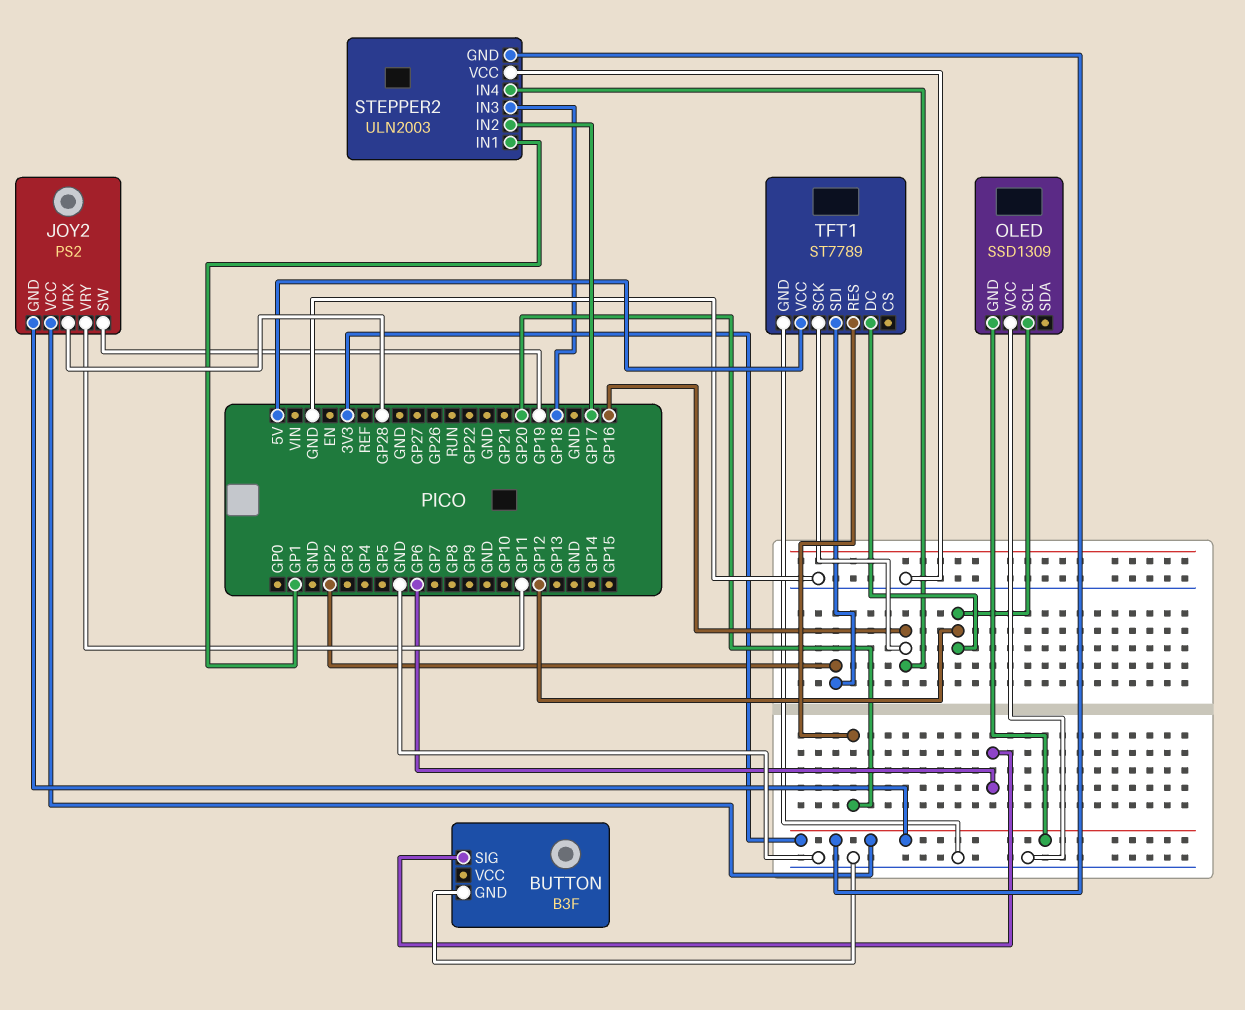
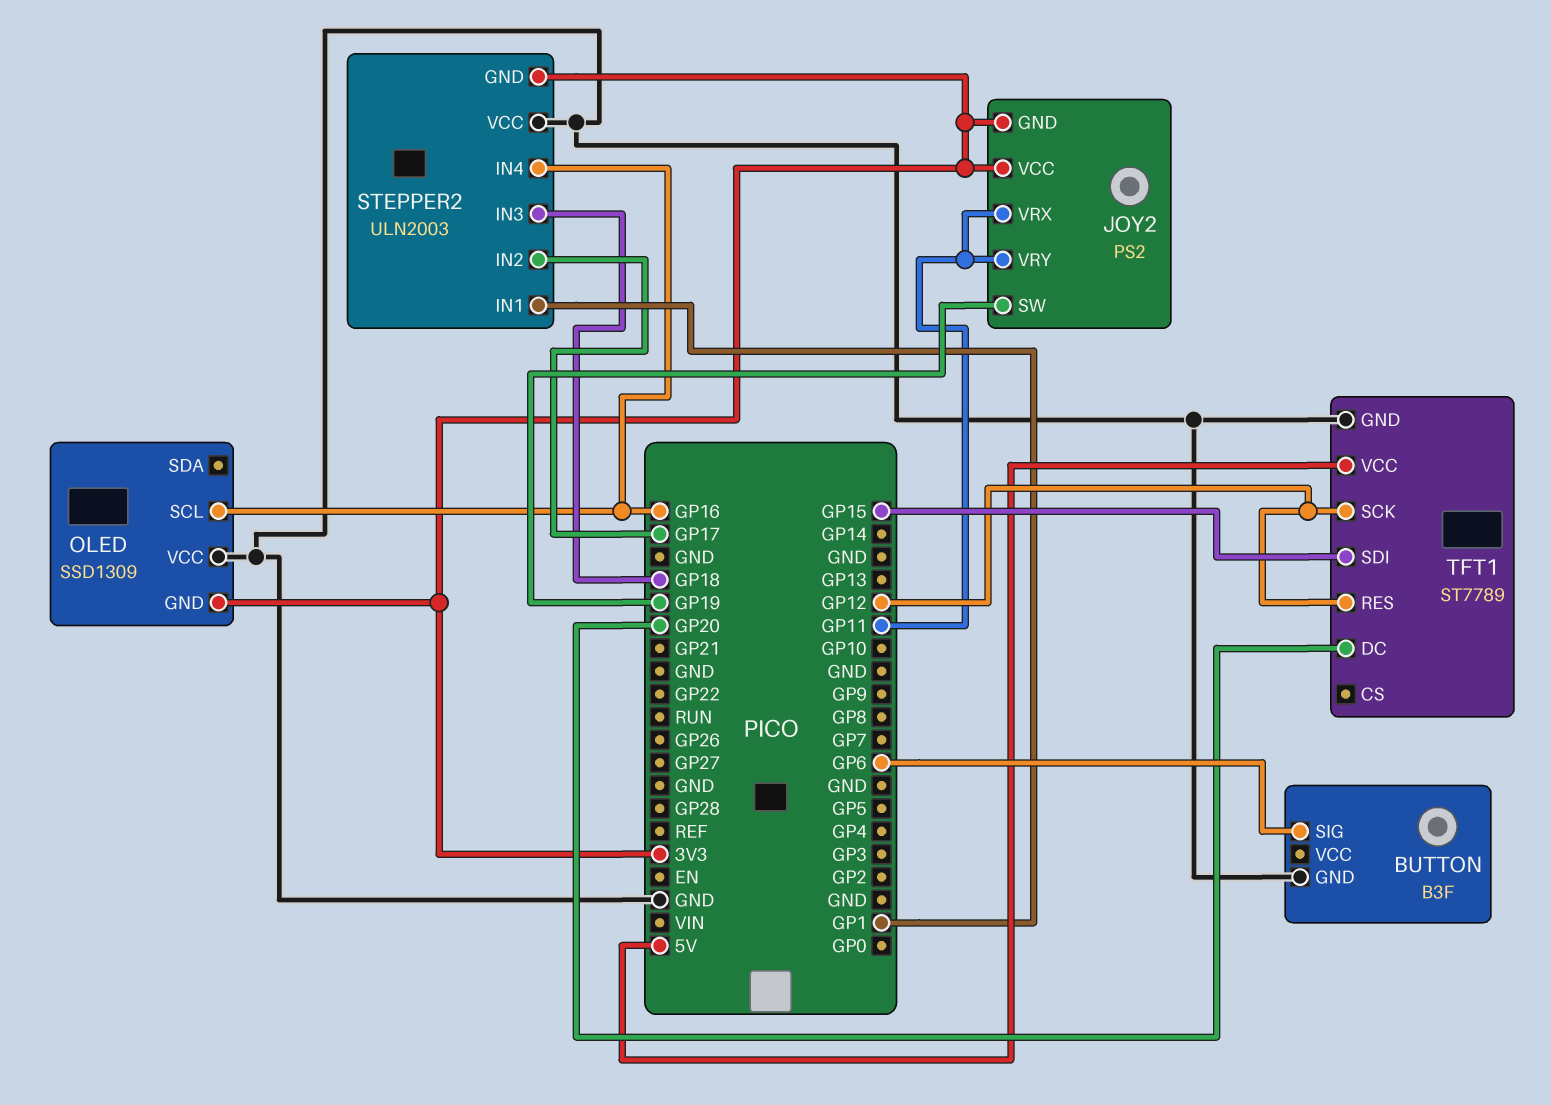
JOY2 pin VRX: GP28 -> GP11
OLED pin SCL: GP12 -> GP16
TFT1 pin DC: GP12 -> GP20
TFT1 pin RES: GP20 -> GP12
TFT1 pin SCK: GP16 -> GP12
TFT1 pin SDI: GP2 -> GP15

